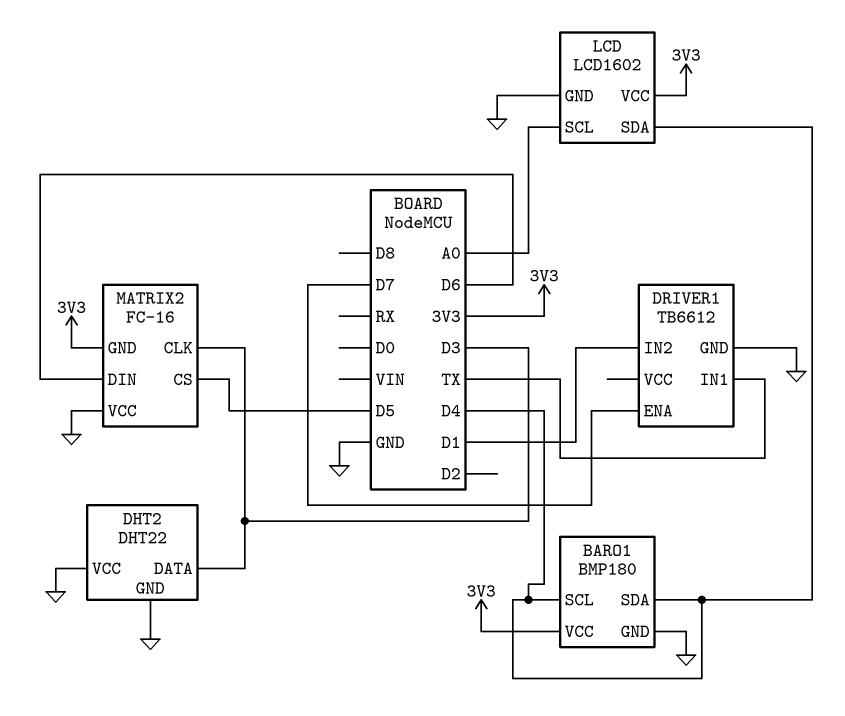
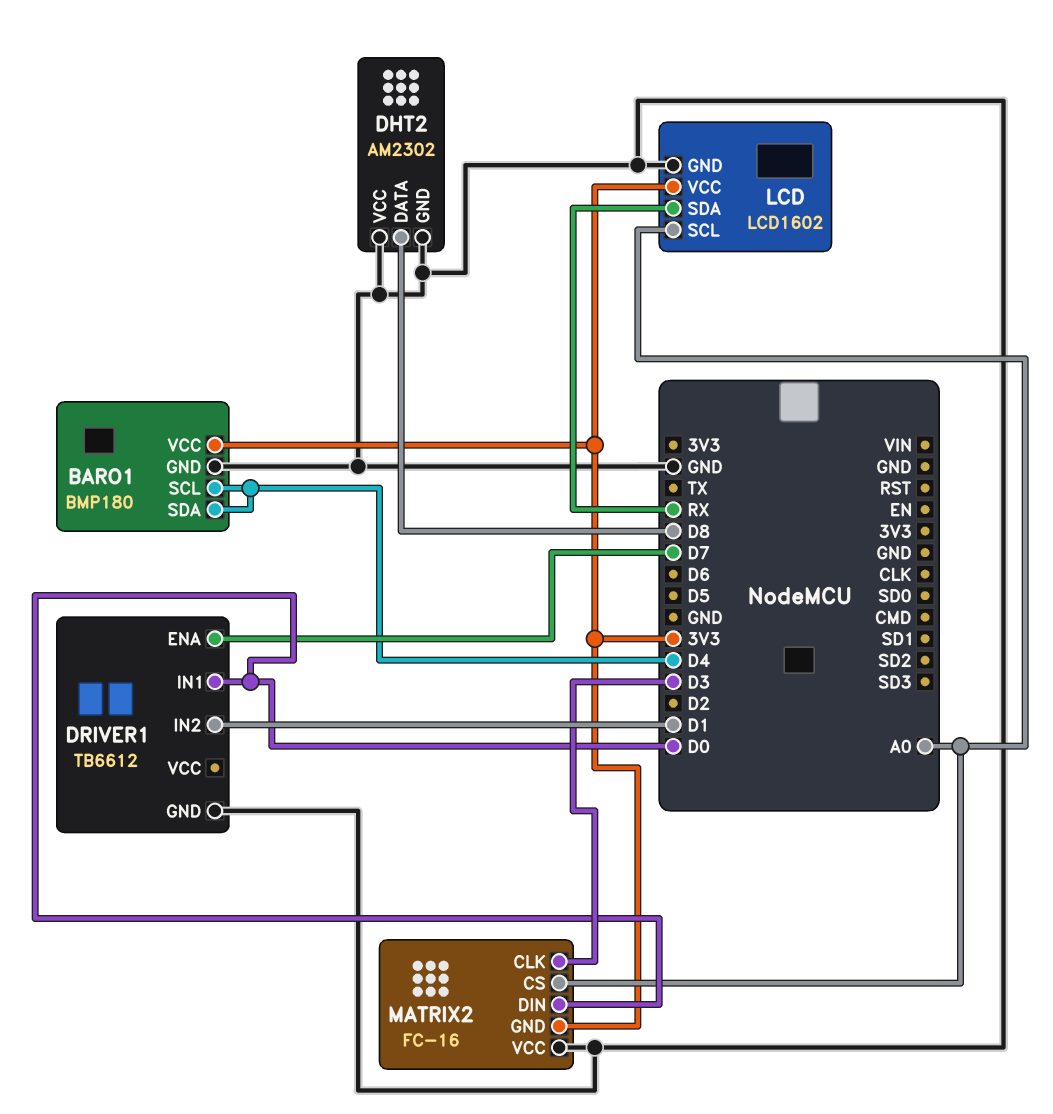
DHT2: DHT22 -> AM2302
DHT2 pin DATA: D3 -> D8
DRIVER1 pin IN1: TX -> D0
LCD pin SDA: D4 -> RX
MATRIX2 pin CS: D5 -> A0
MATRIX2 pin DIN: D6 -> D0

